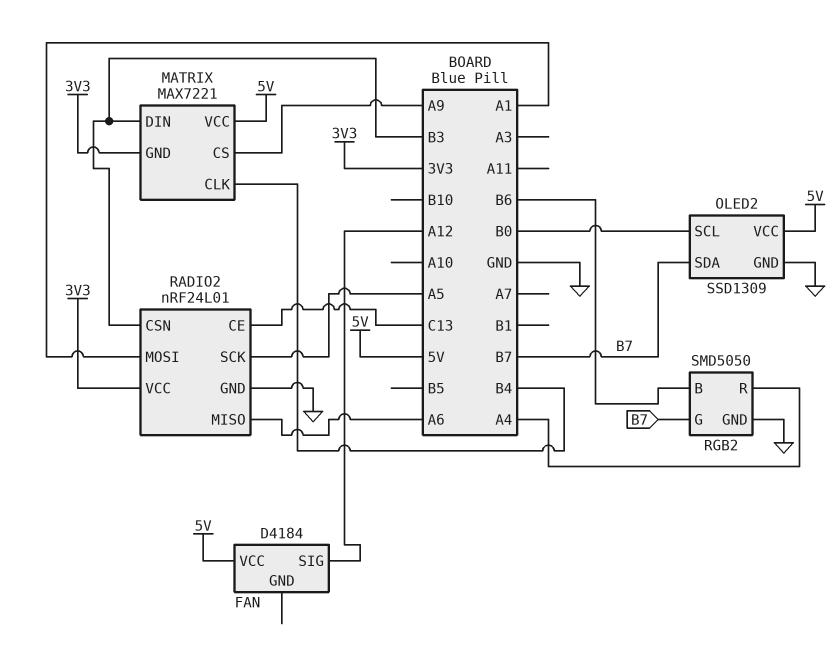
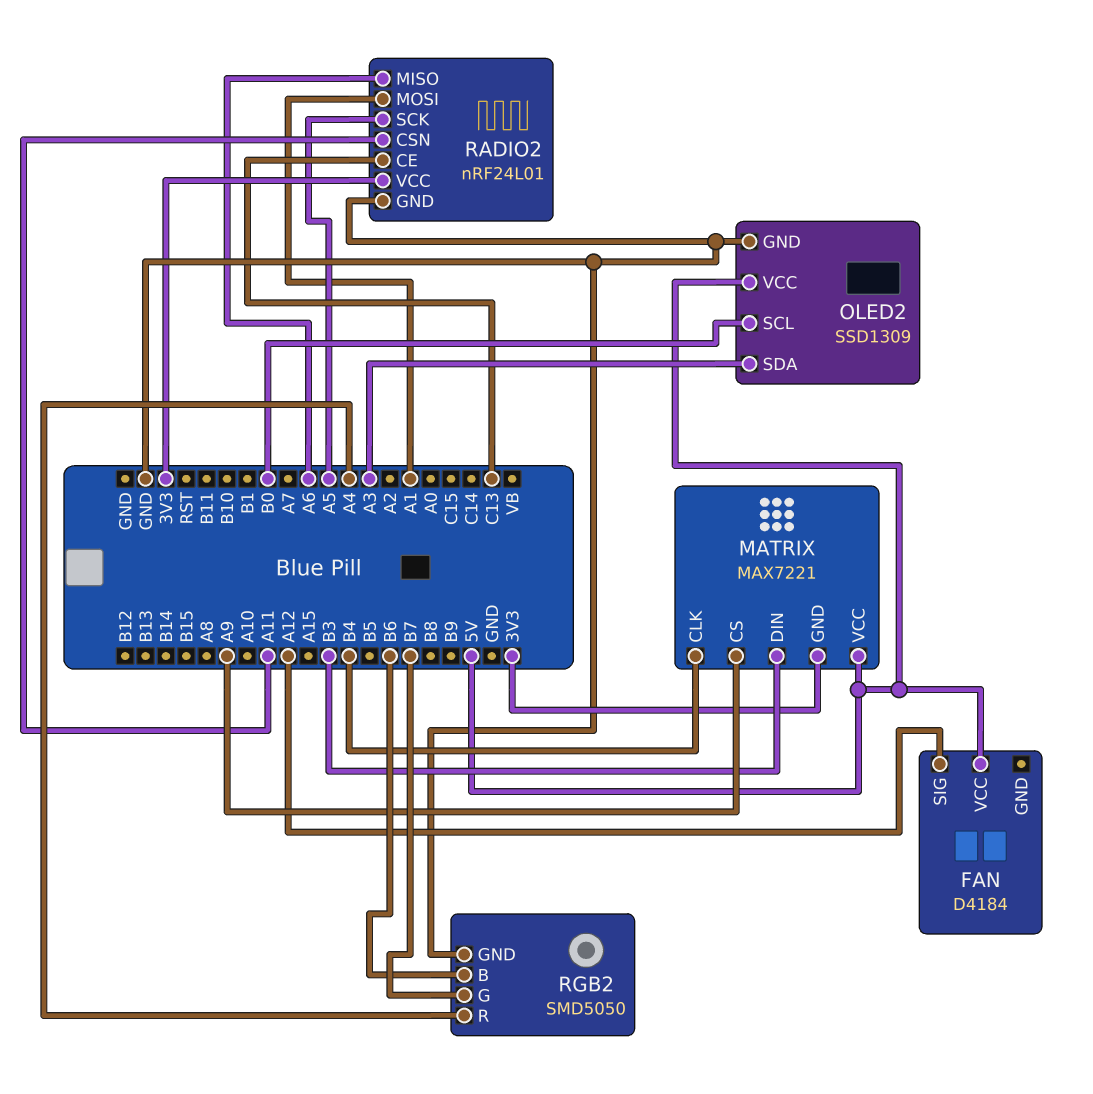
OLED2 pin SDA: B7 -> A3
RADIO2 pin CSN: B3 -> A11

